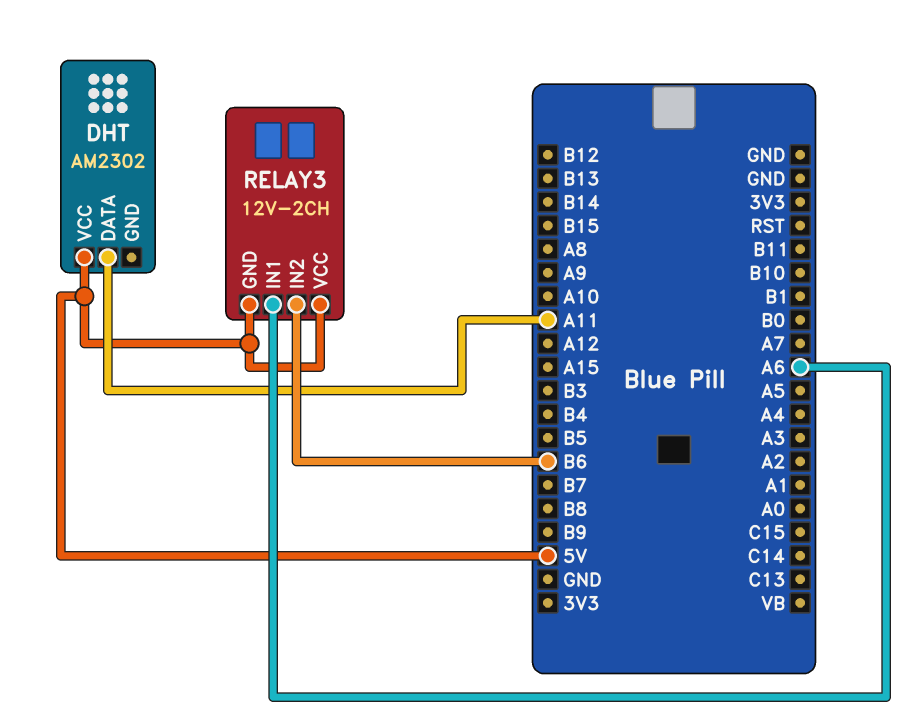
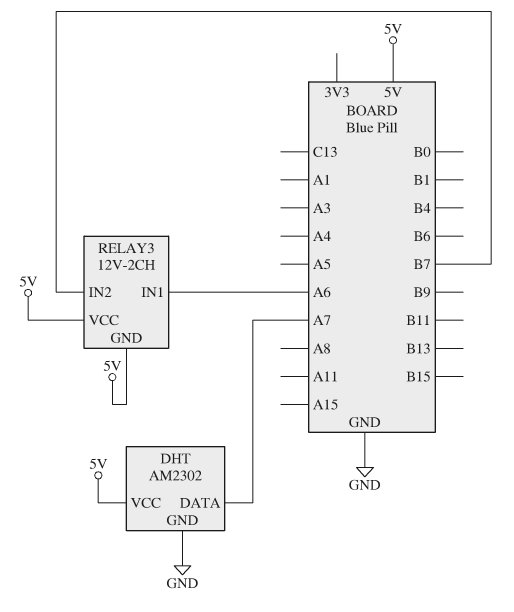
DHT pin DATA: A11 -> A7
DHT pin GND: none -> GND
RELAY3 pin IN2: B6 -> B7

